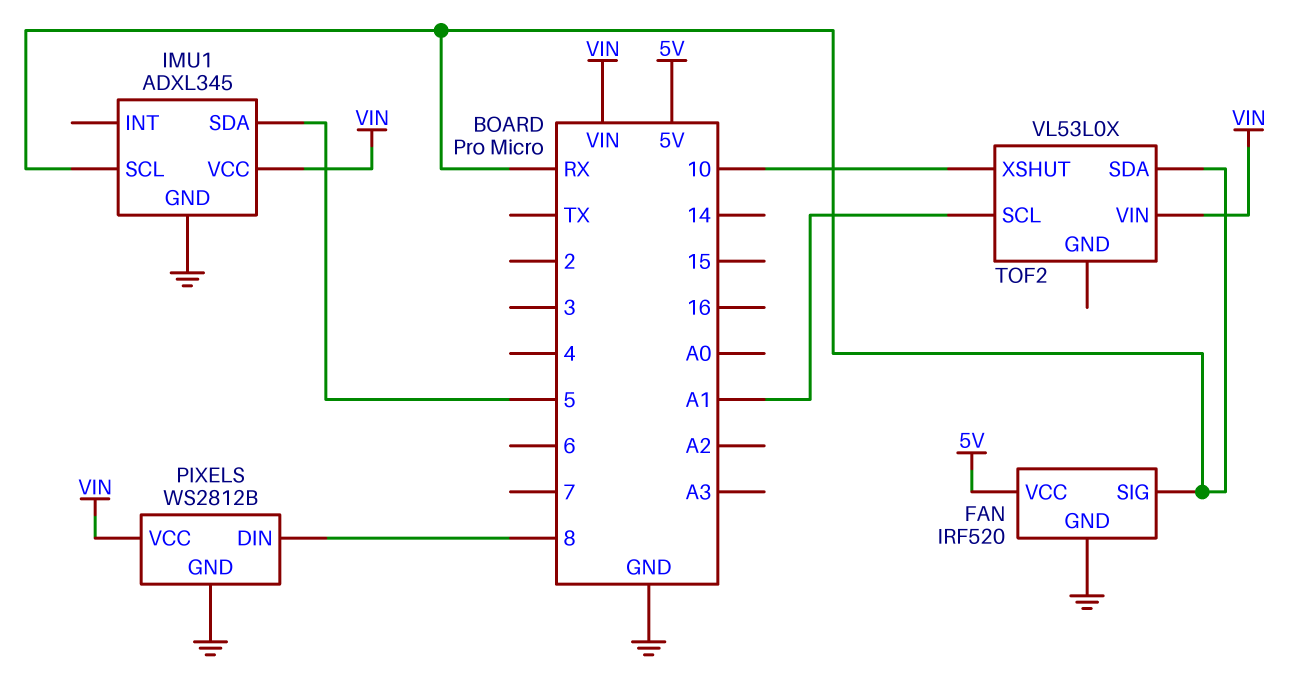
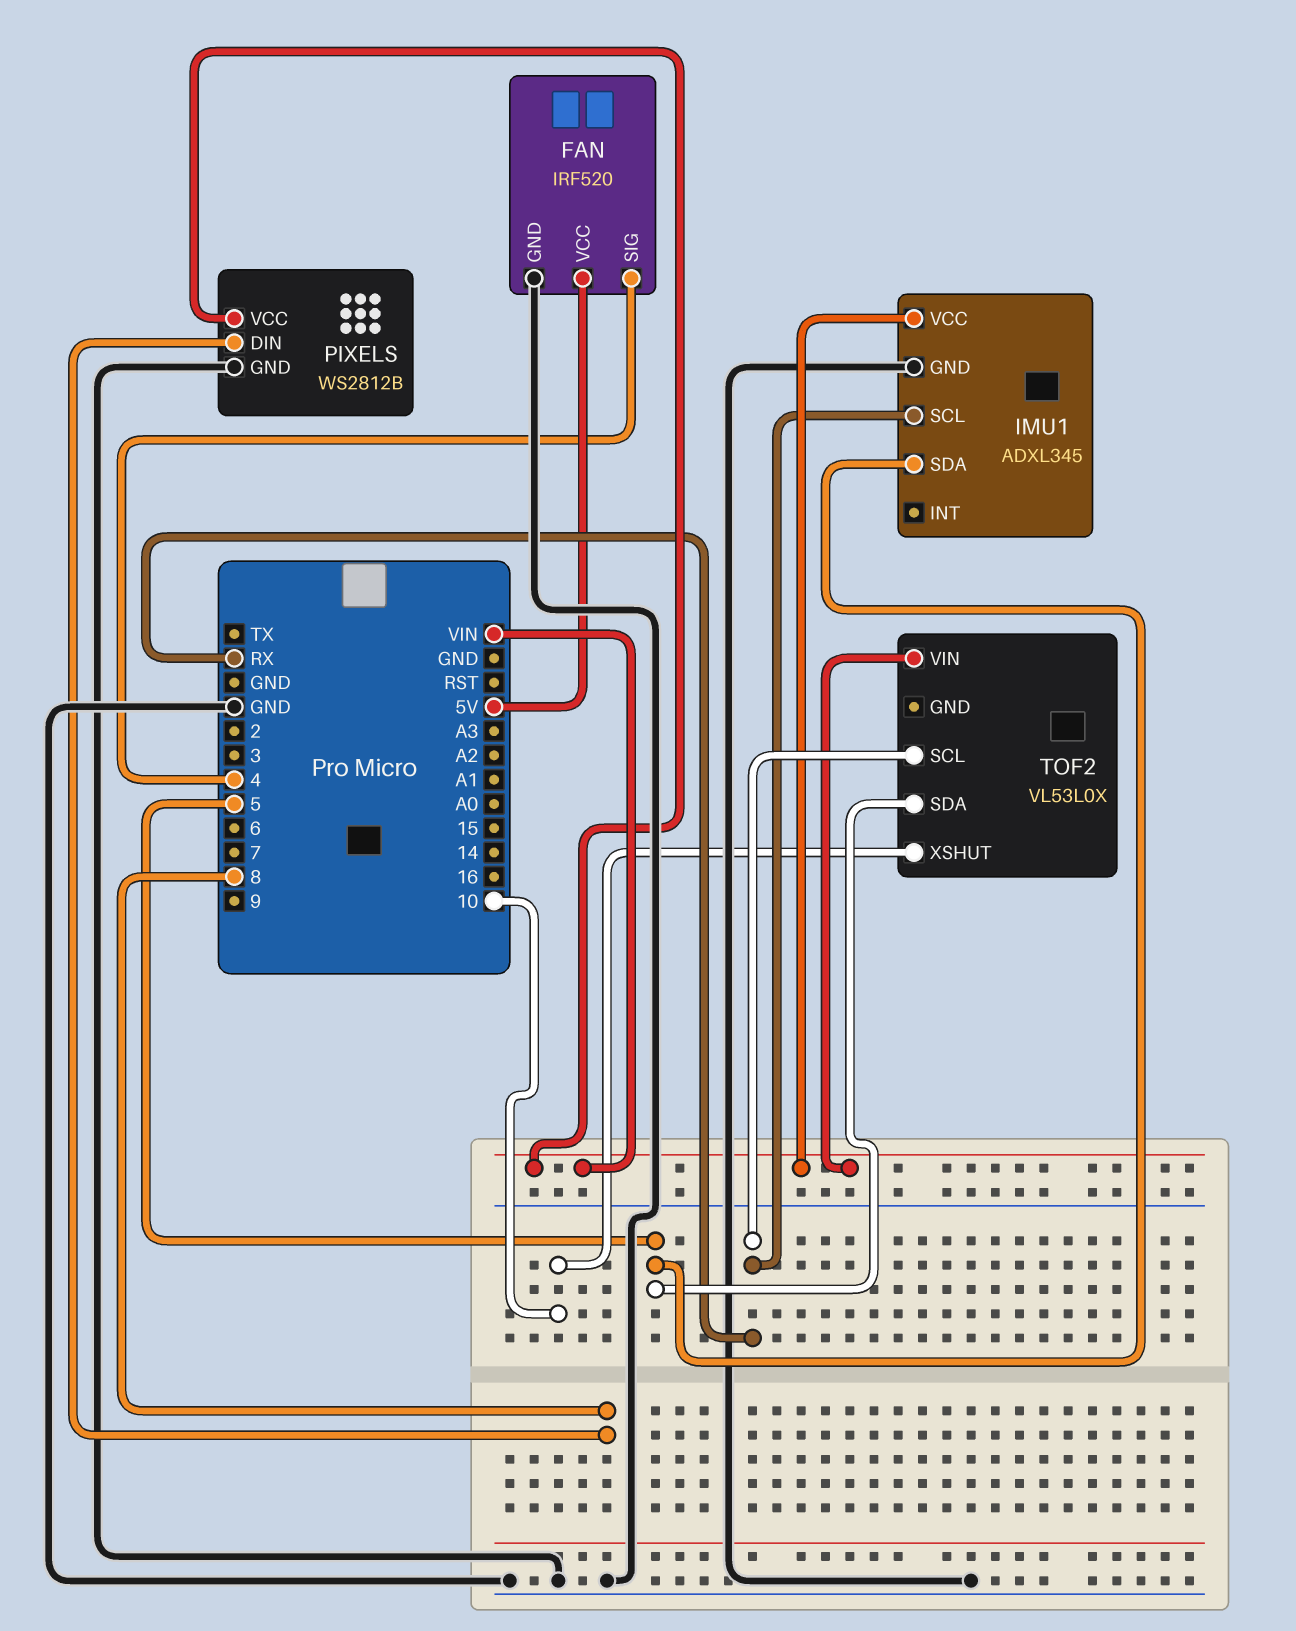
FAN pin SIG: RX -> 4
TOF2 pin SCL: A1 -> RX
TOF2 pin SDA: RX -> 5

